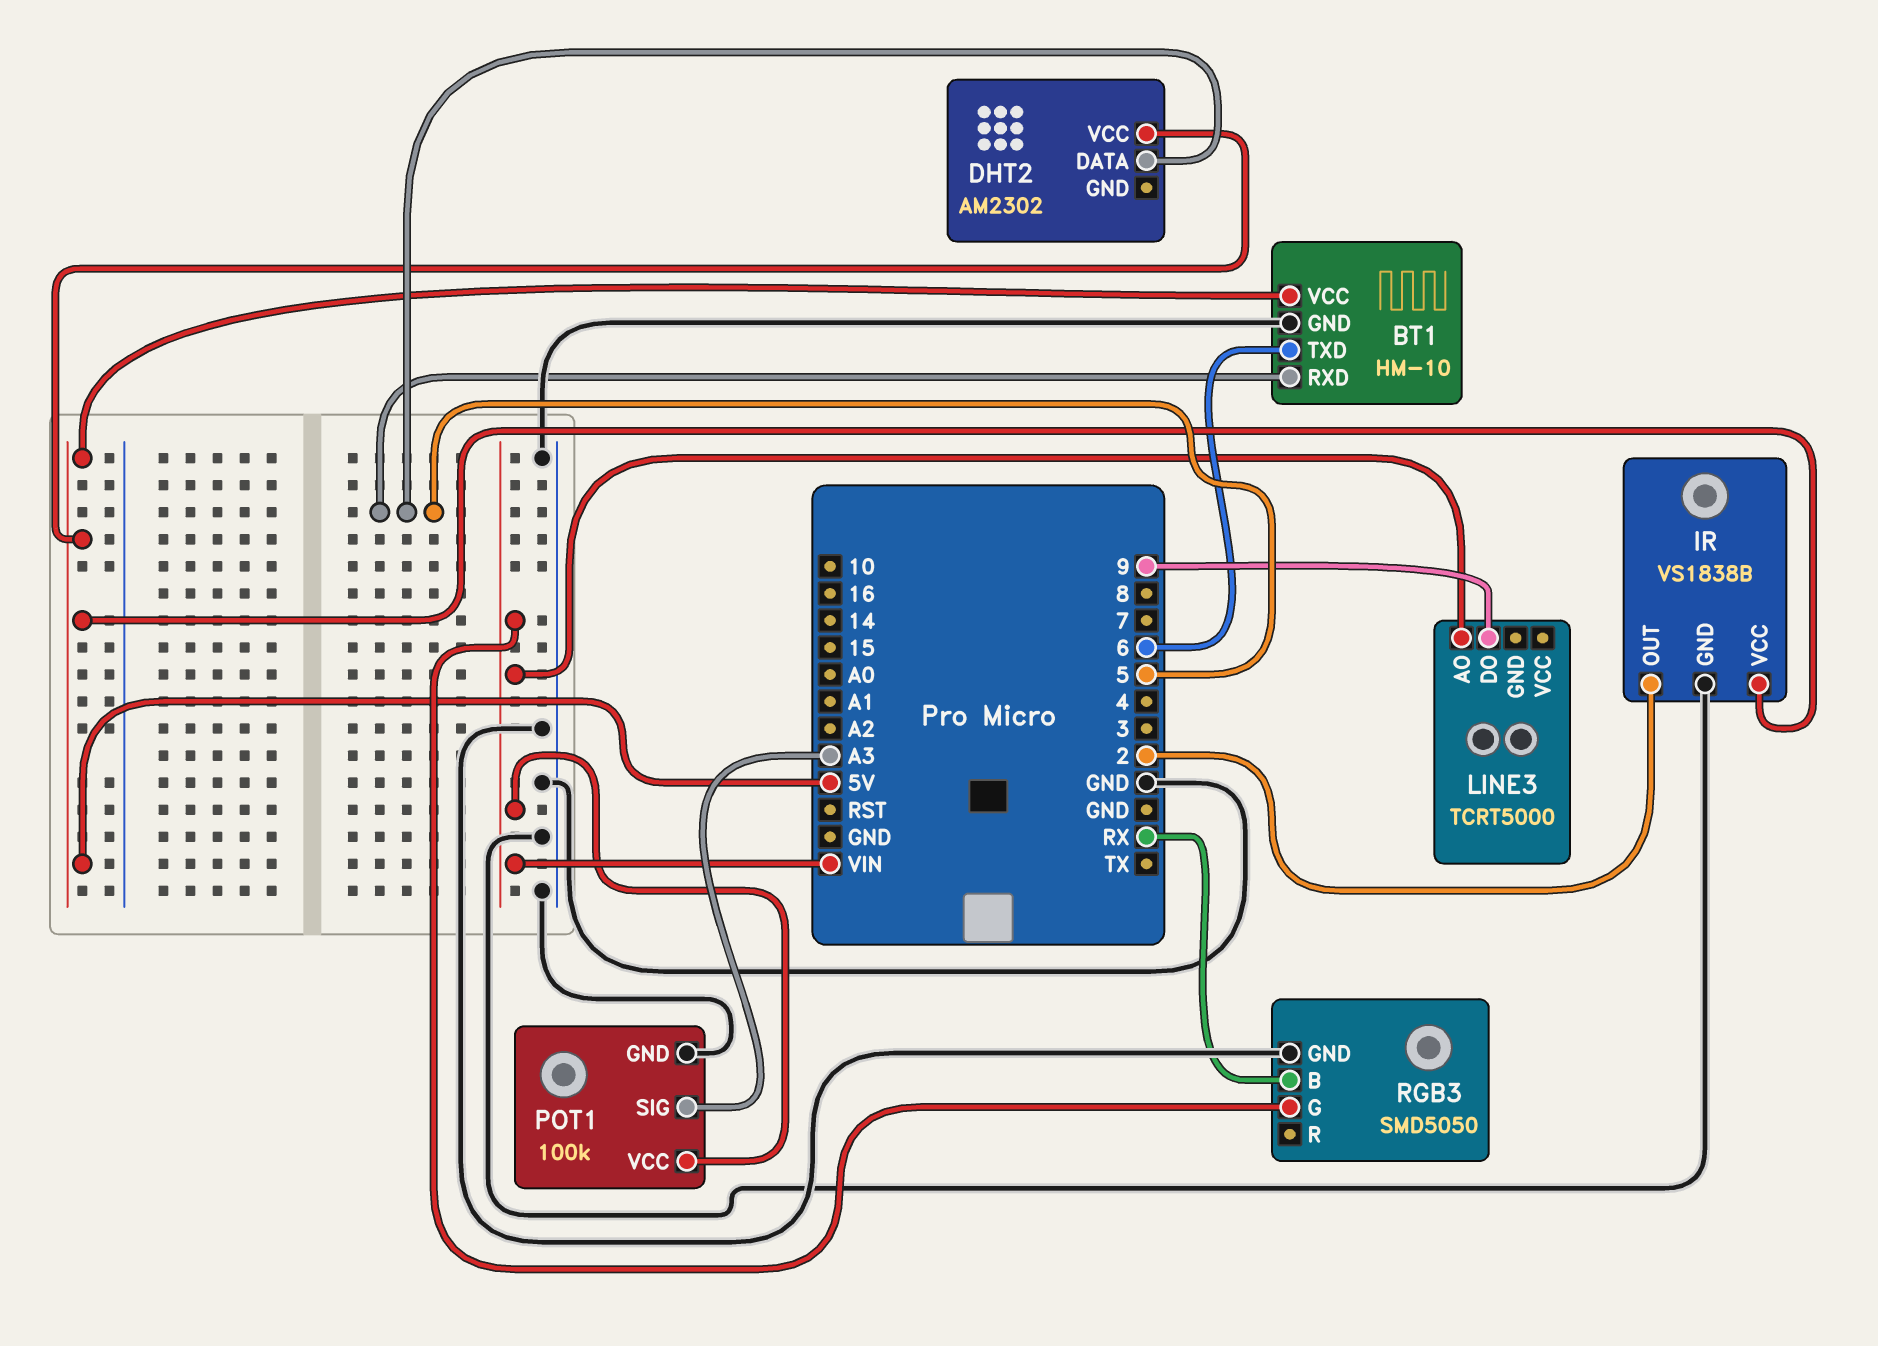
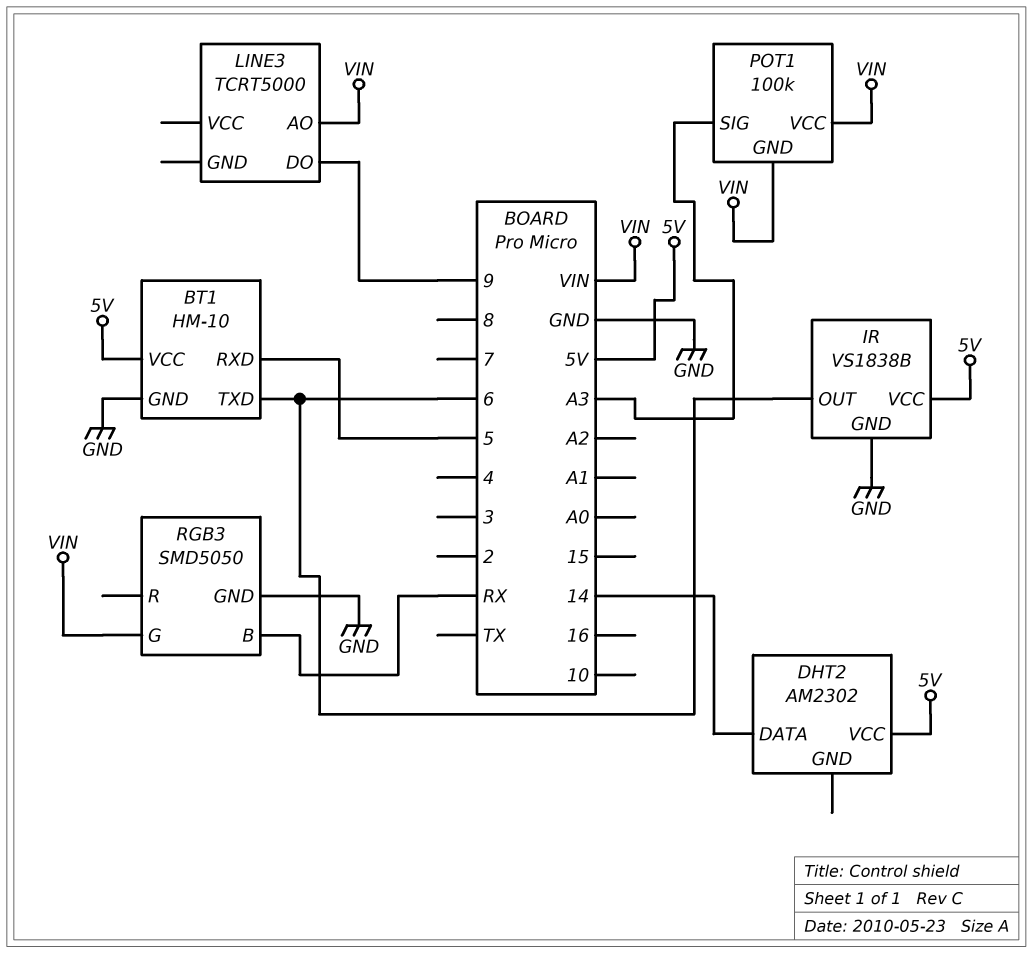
DHT2 pin DATA: 5 -> 14
IR pin OUT: 2 -> 6
POT1 pin GND: GND -> VIN

